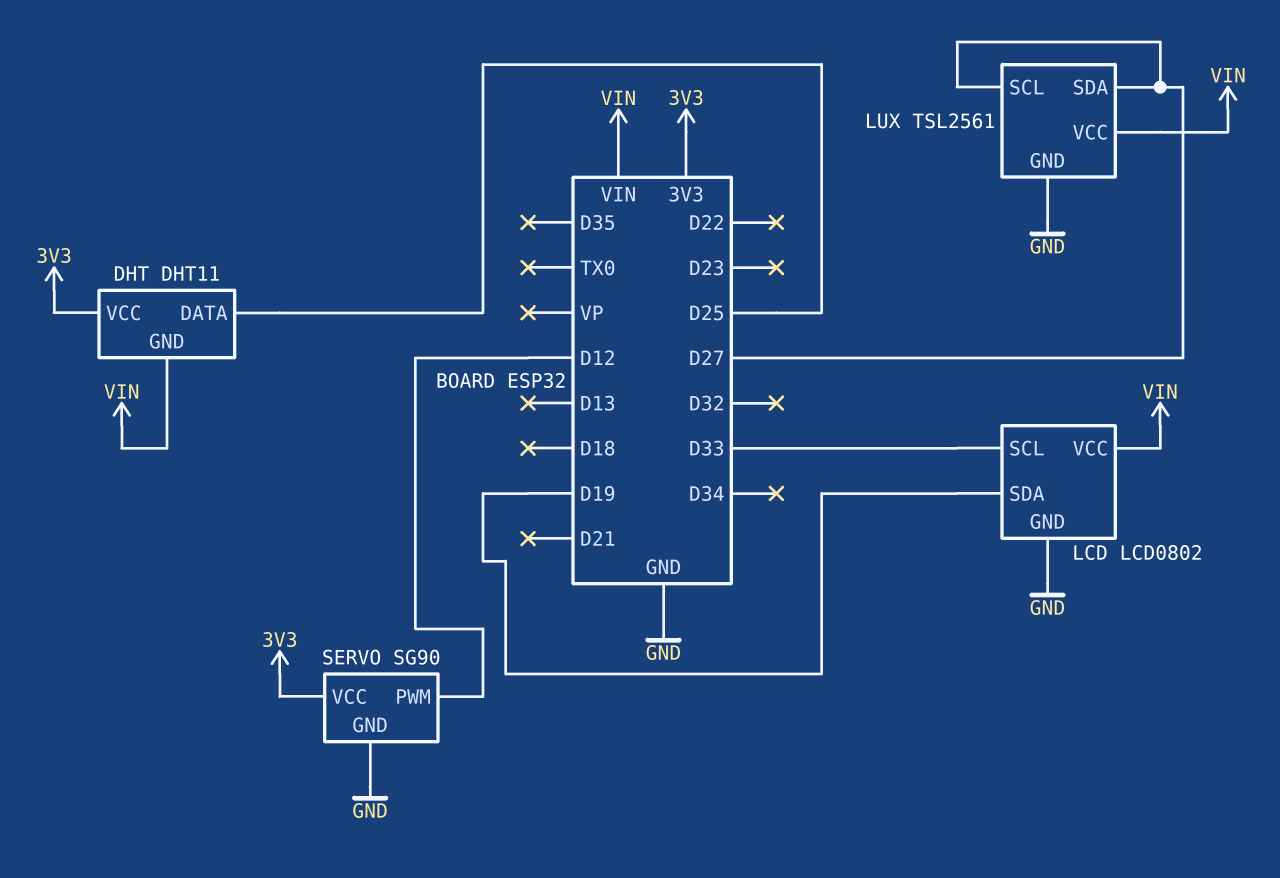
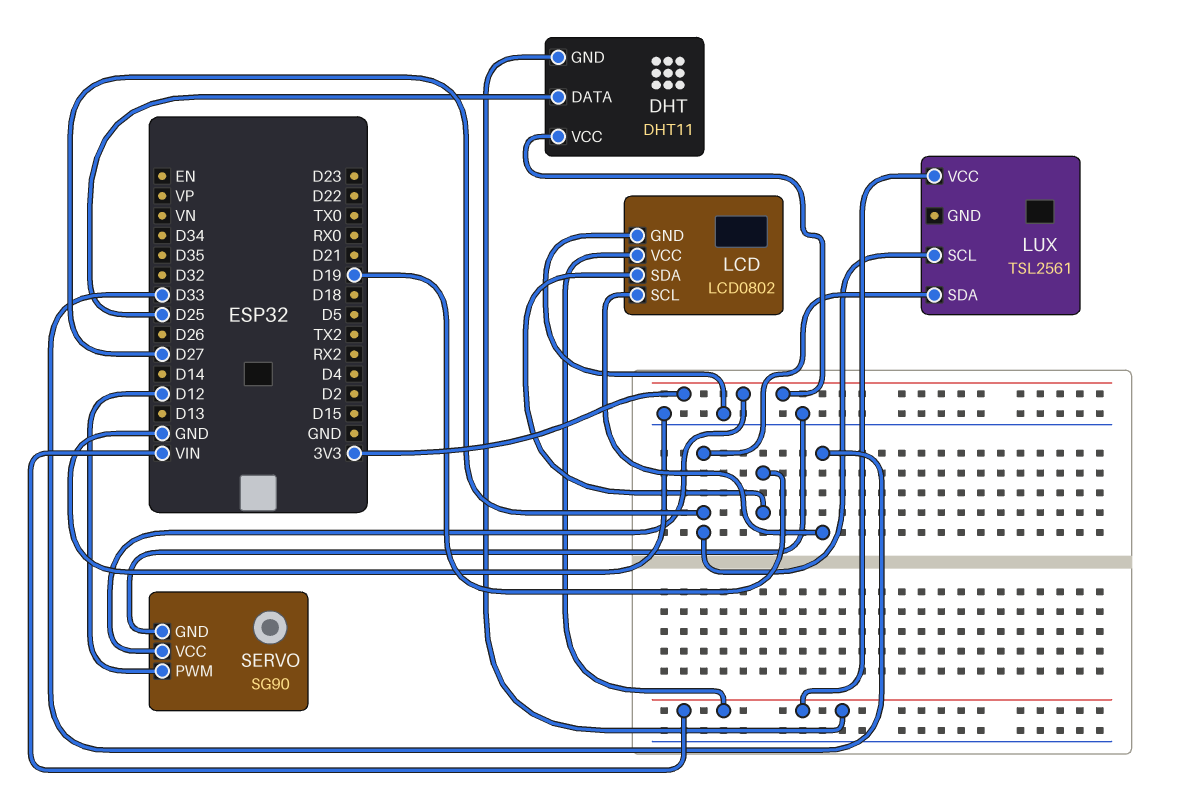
LUX pin GND: GND -> none

